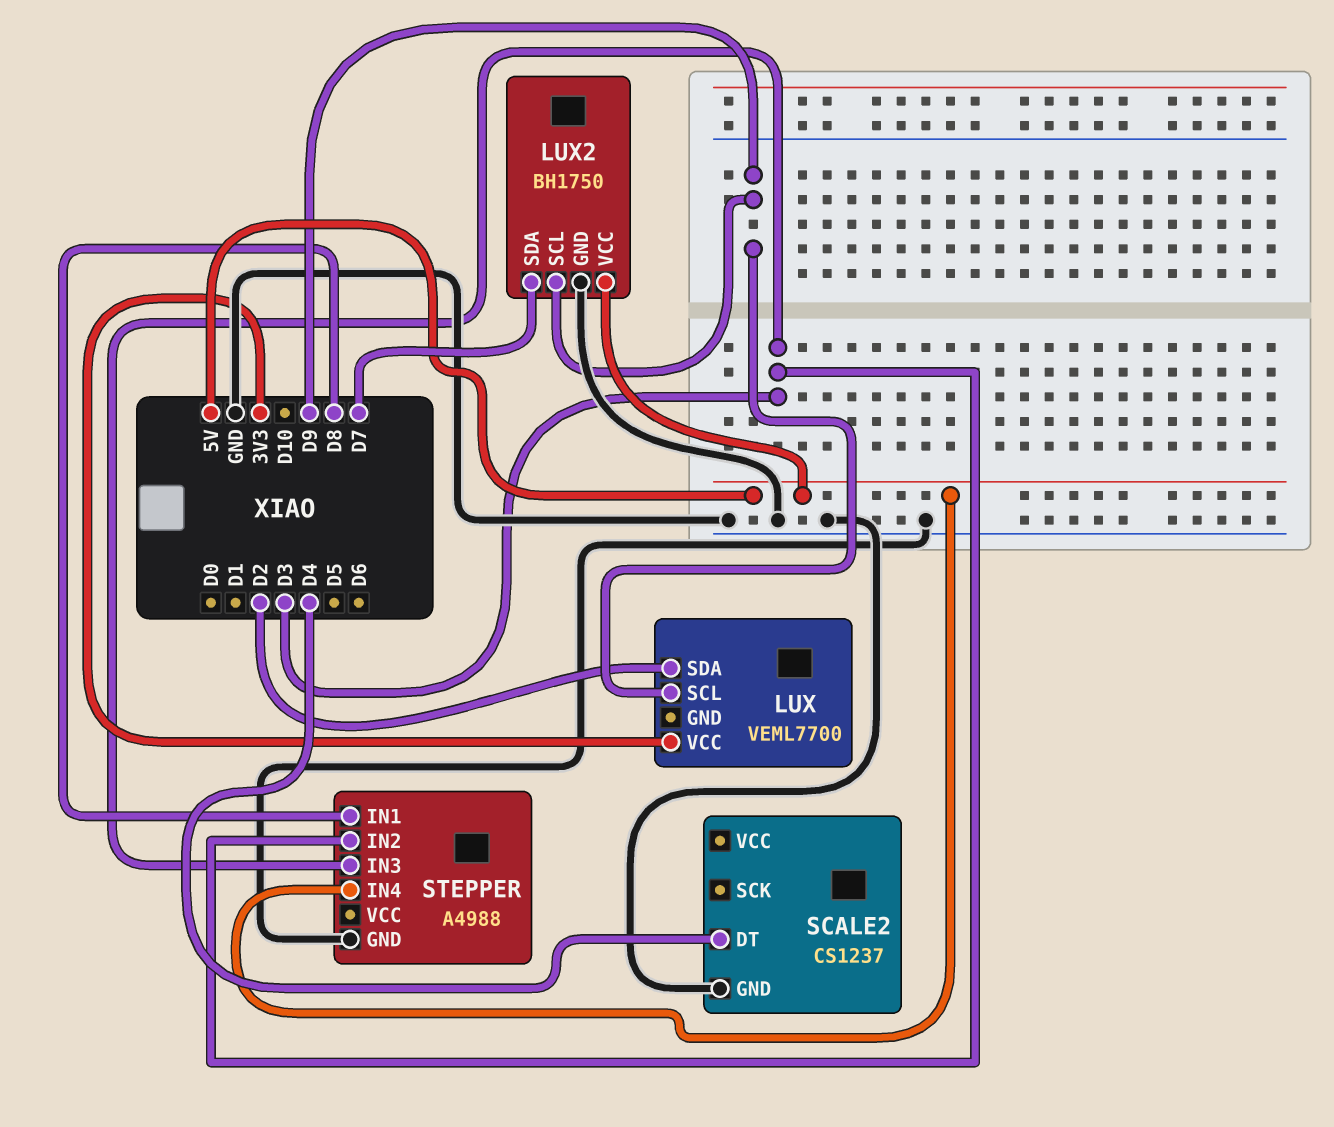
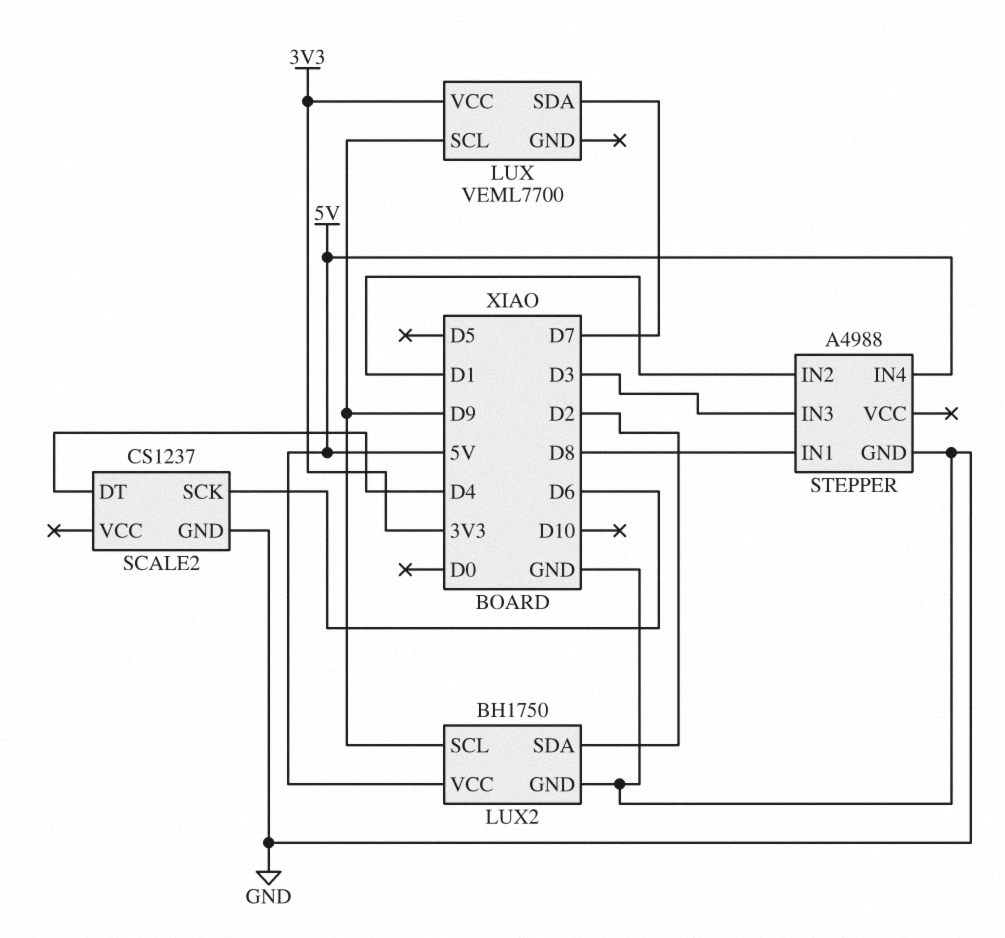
LUX pin SDA: D2 -> D7
LUX2 pin SDA: D7 -> D2
SCALE2 pin SCK: none -> D6
STEPPER pin IN2: D3 -> D1

